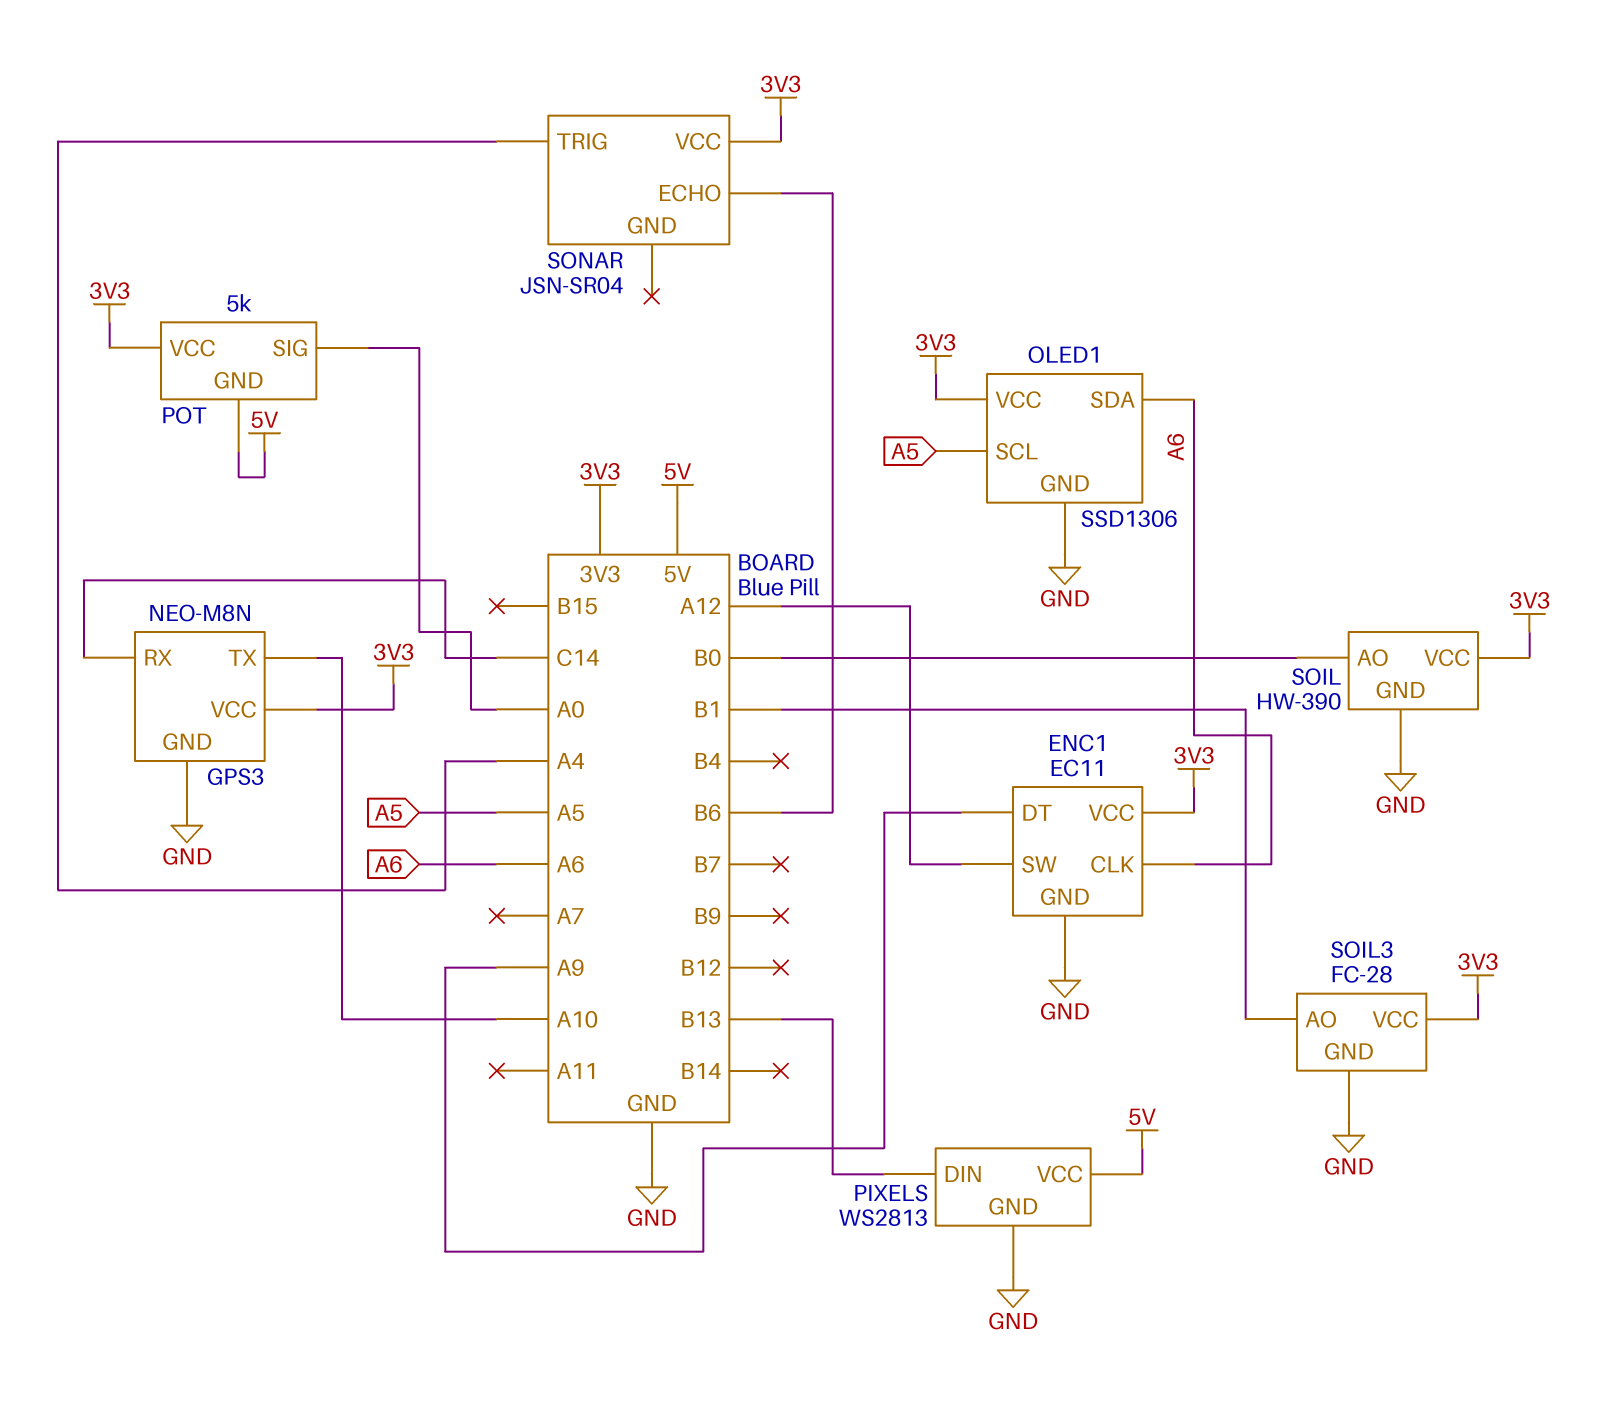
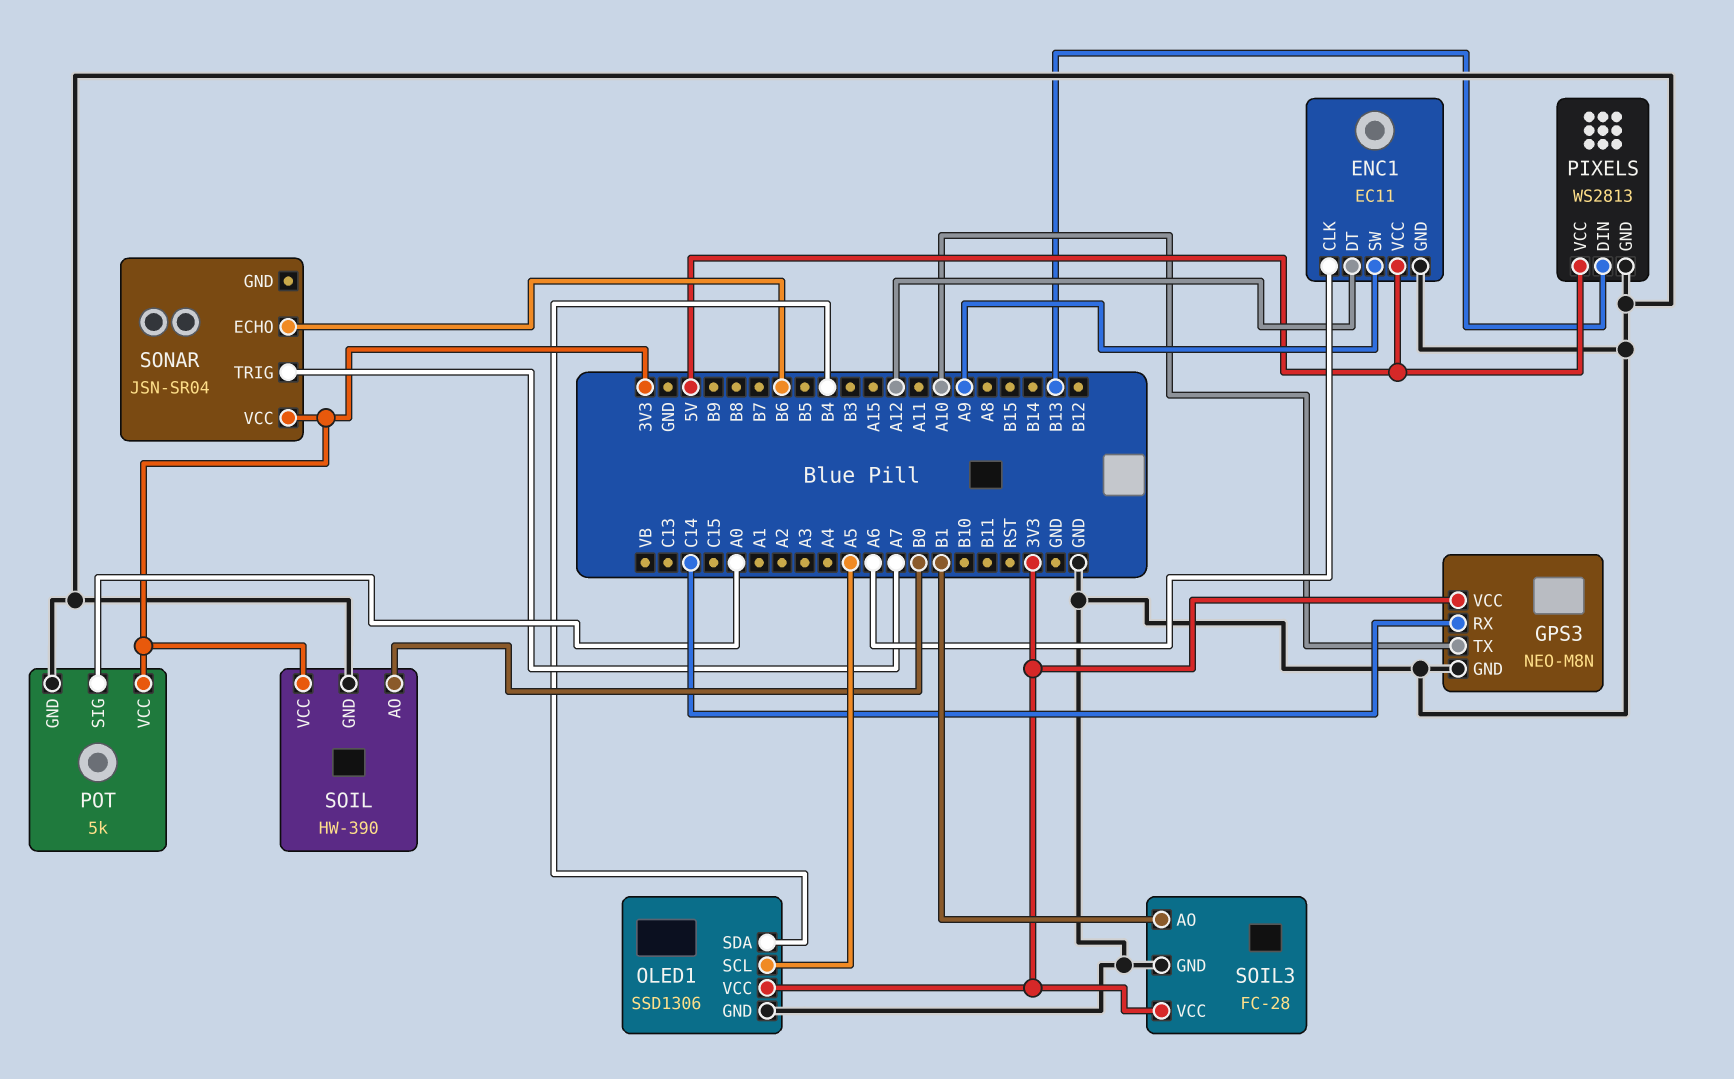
ENC1 pin DT: A9 -> A12
ENC1 pin SW: A12 -> A9
ENC1 pin VCC: 3V3 -> 5V
OLED1 pin SDA: A6 -> B4
POT pin GND: 5V -> GND
SONAR pin TRIG: A4 -> A7

